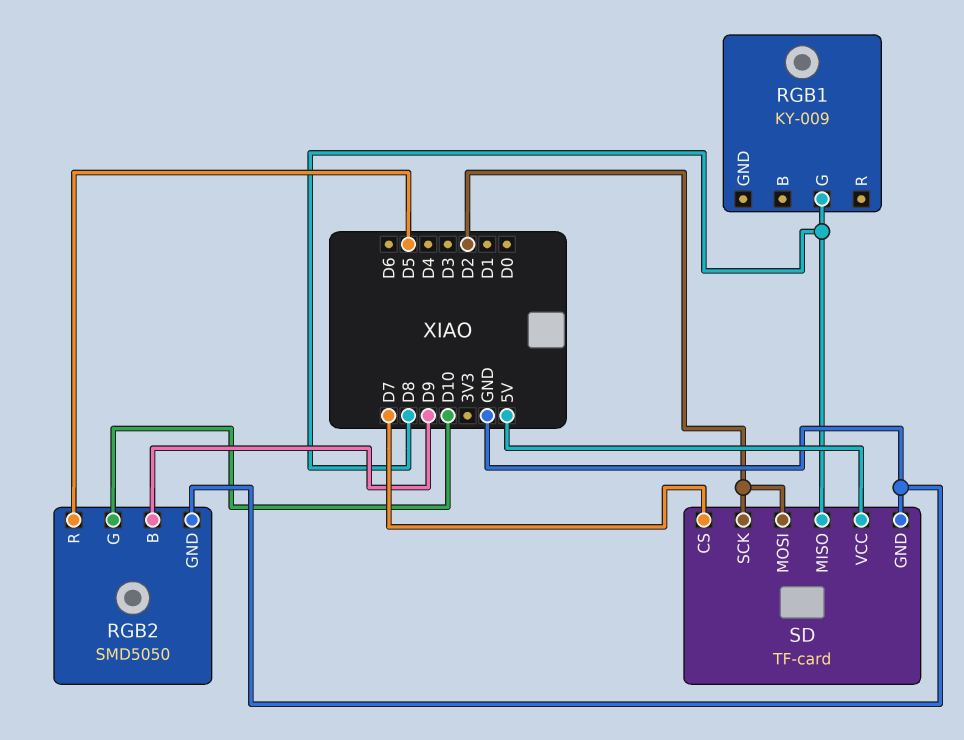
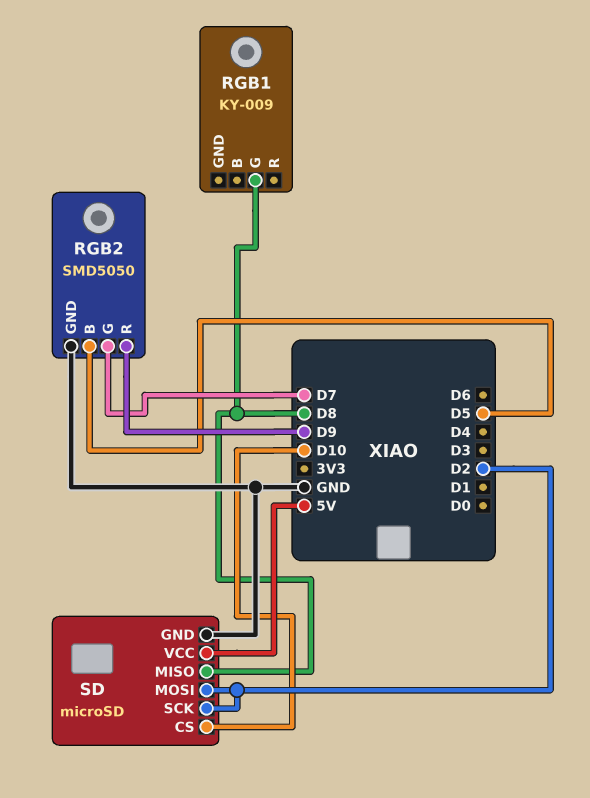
RGB2 pin B: D9 -> D5
RGB2 pin G: D10 -> D7
RGB2 pin R: D5 -> D9
SD: TF-card -> microSD
SD pin CS: D7 -> D10

